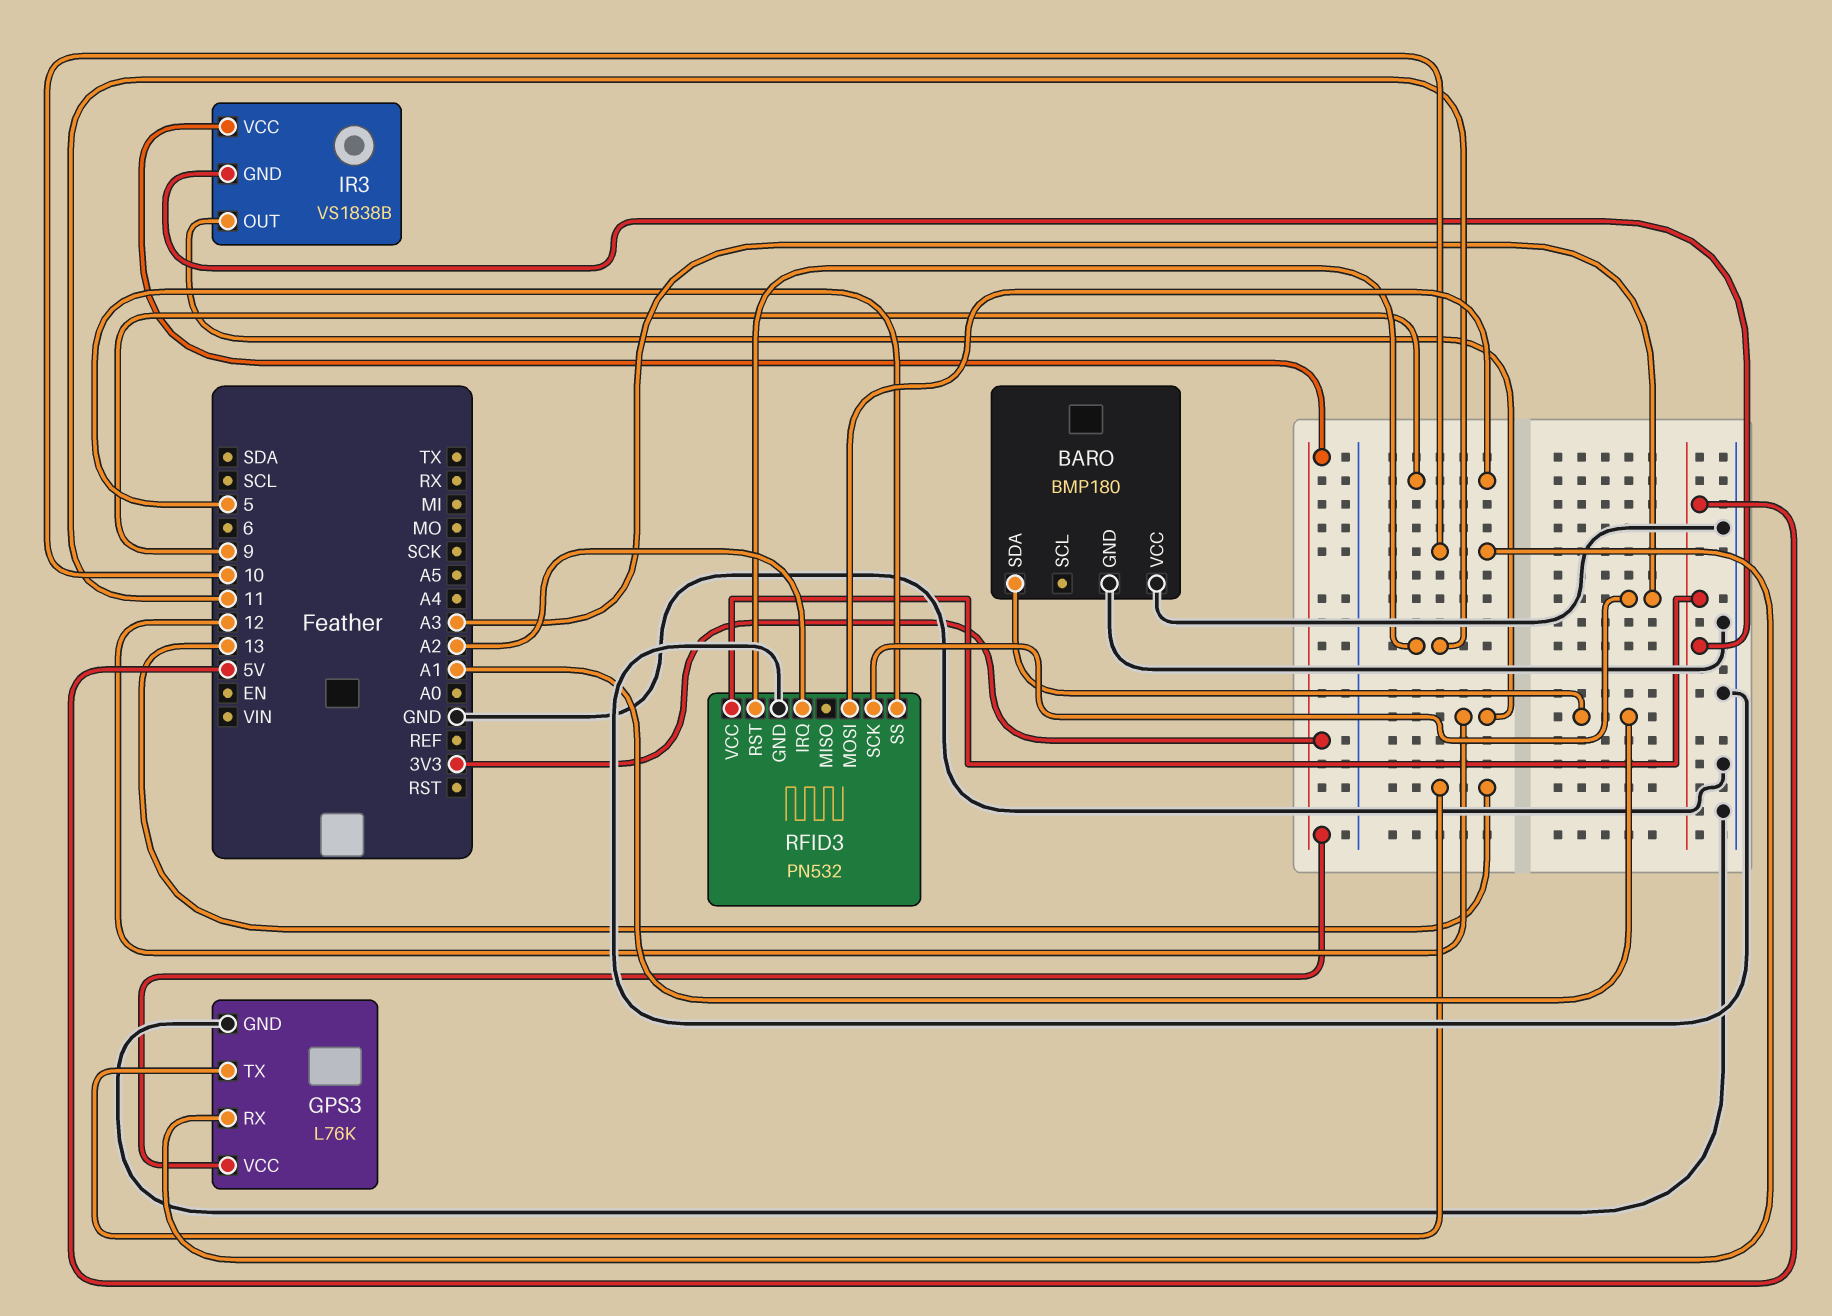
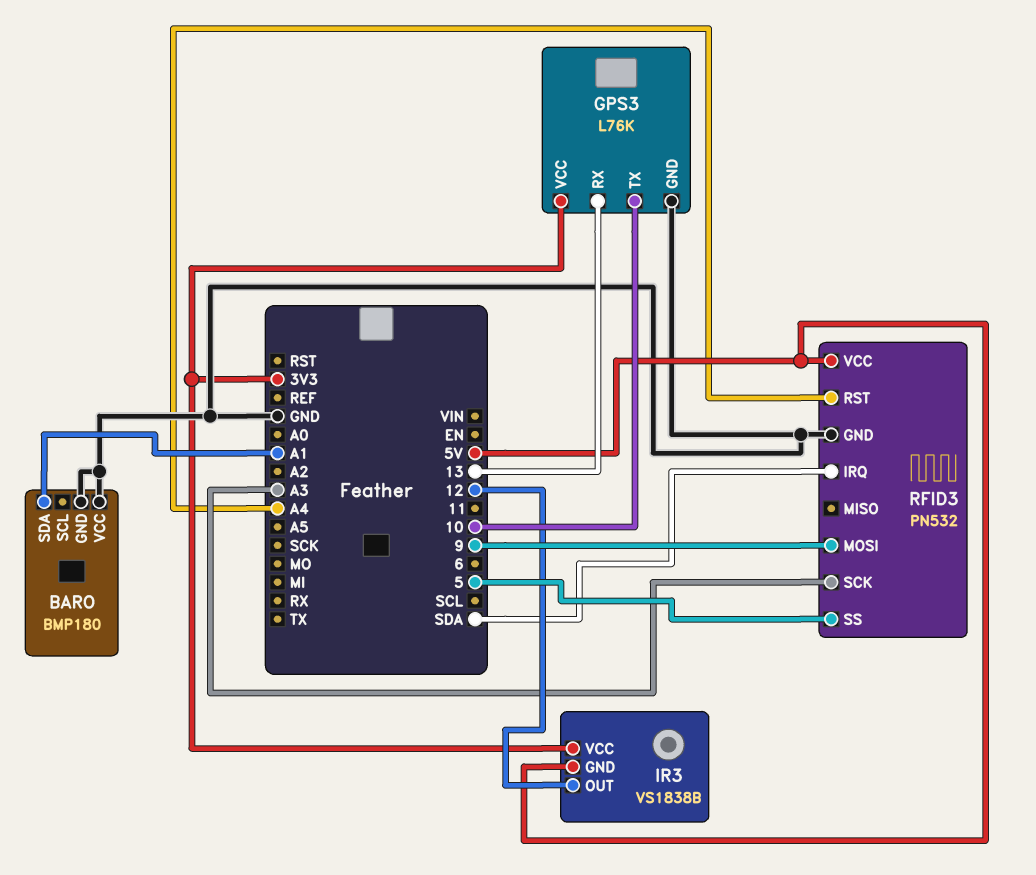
GPS3 pin RX: 10 -> 13
GPS3 pin TX: 13 -> 10
RFID3 pin IRQ: A2 -> SDA
RFID3 pin RST: 11 -> A4

